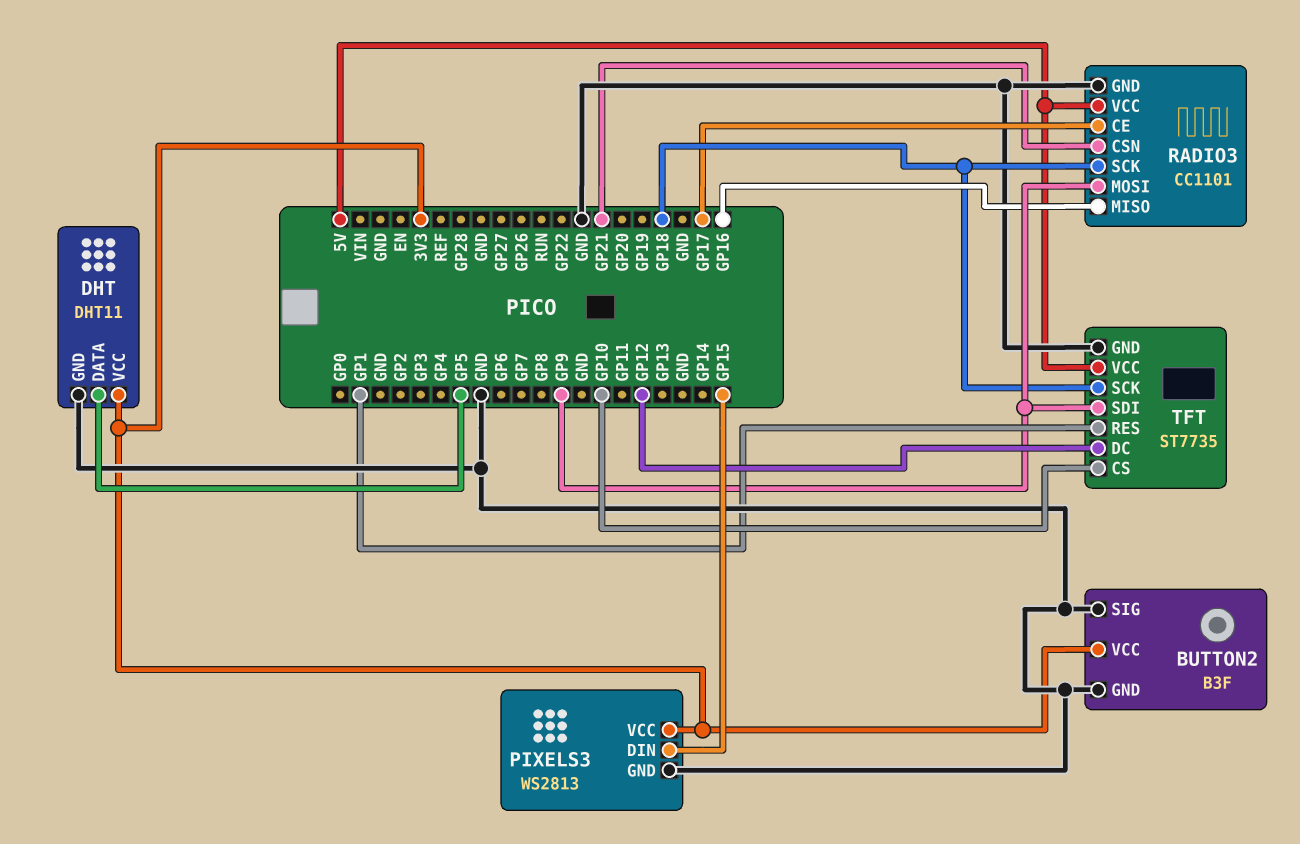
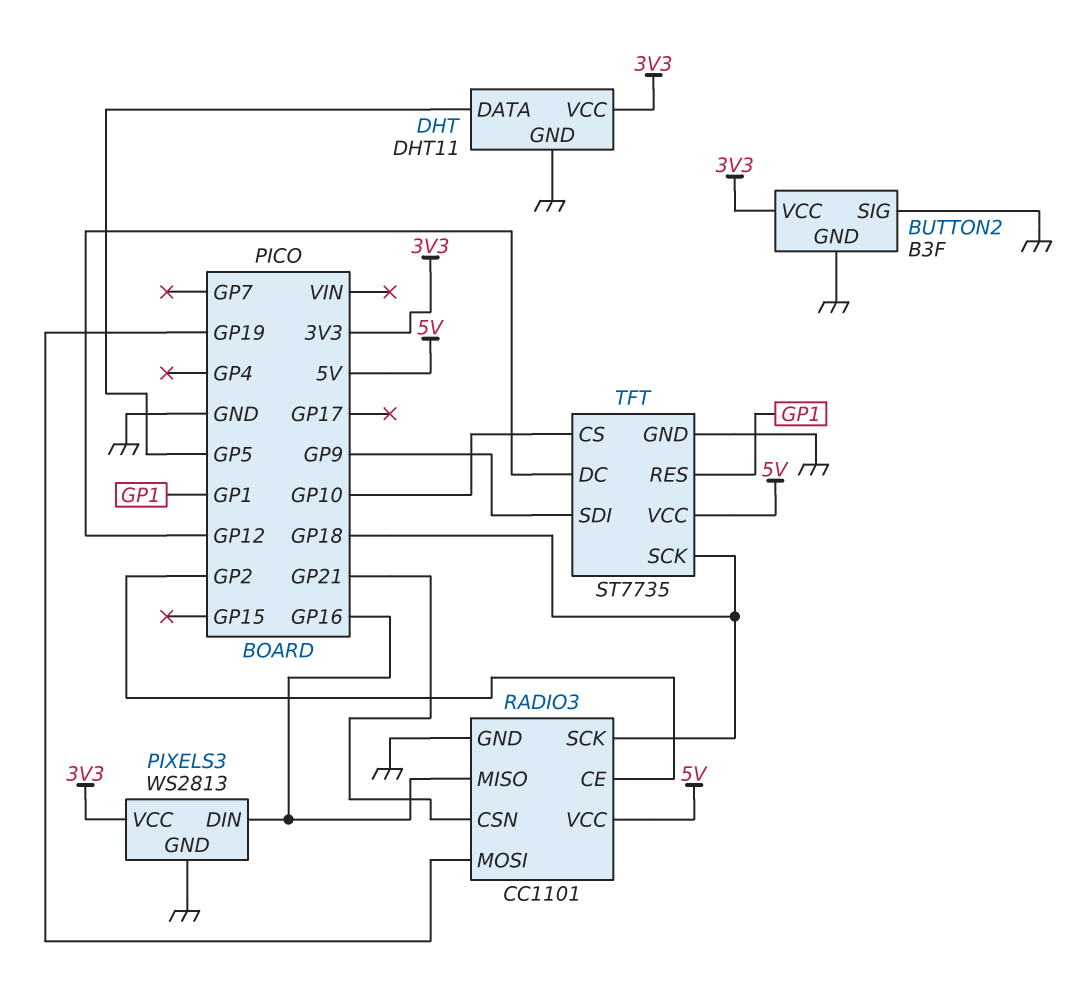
PIXELS3 pin DIN: GP15 -> GP16
RADIO3 pin CE: GP17 -> GP2
RADIO3 pin MOSI: GP9 -> GP19

